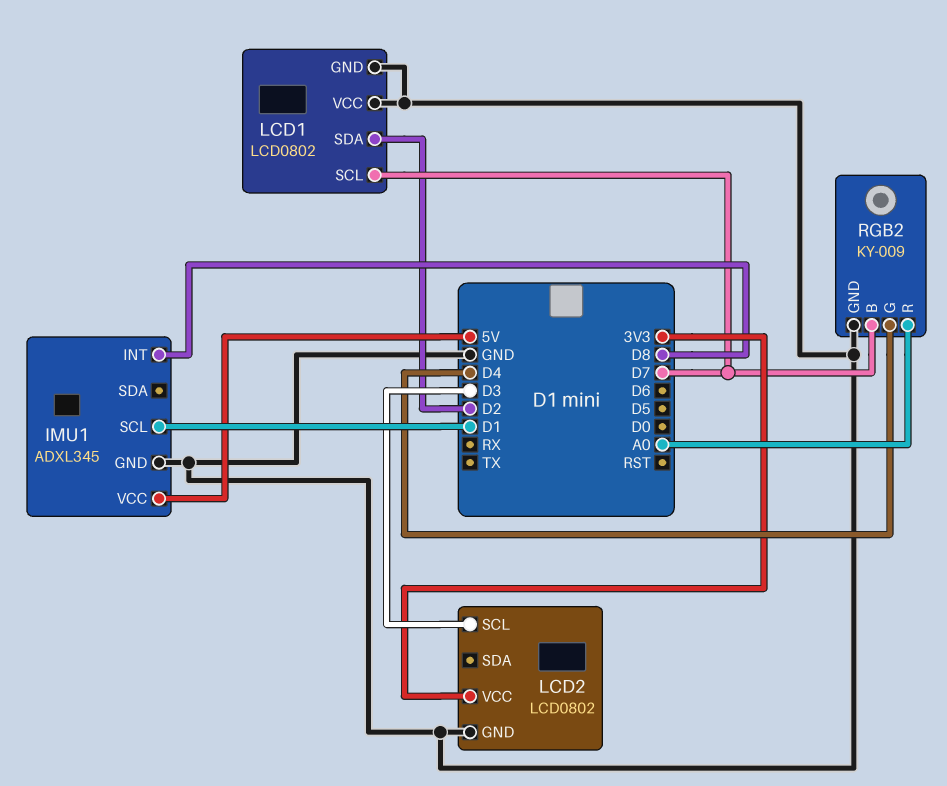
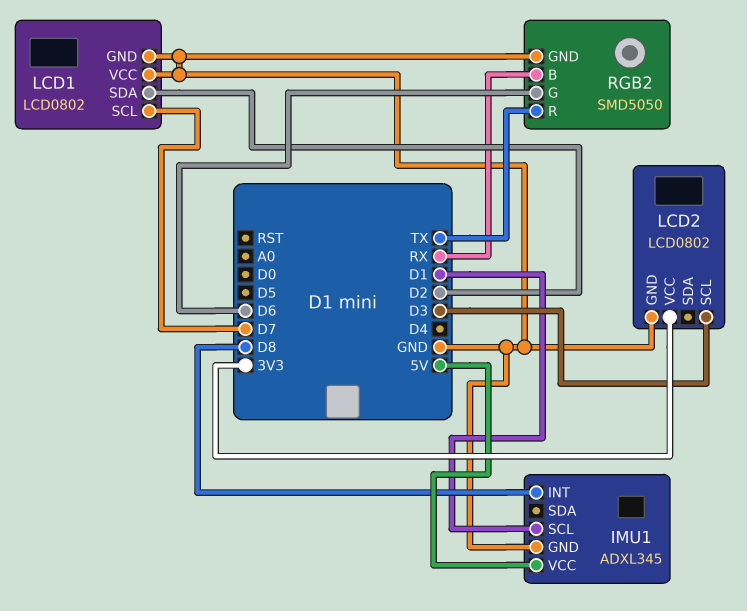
RGB2: KY-009 -> SMD5050
RGB2 pin B: D7 -> RX
RGB2 pin G: D4 -> D6
RGB2 pin R: A0 -> TX

